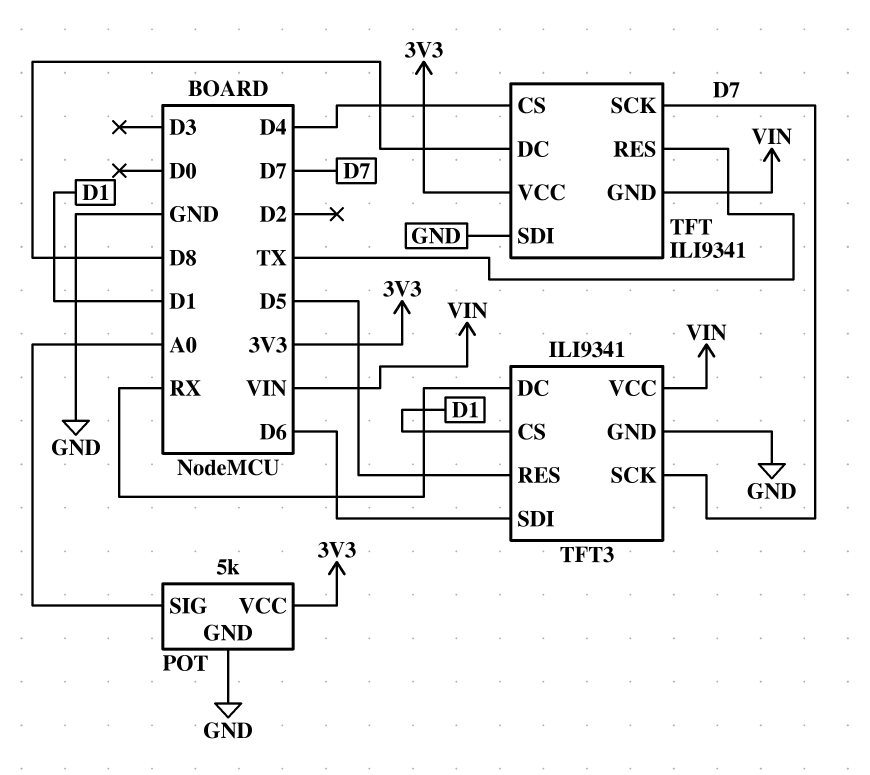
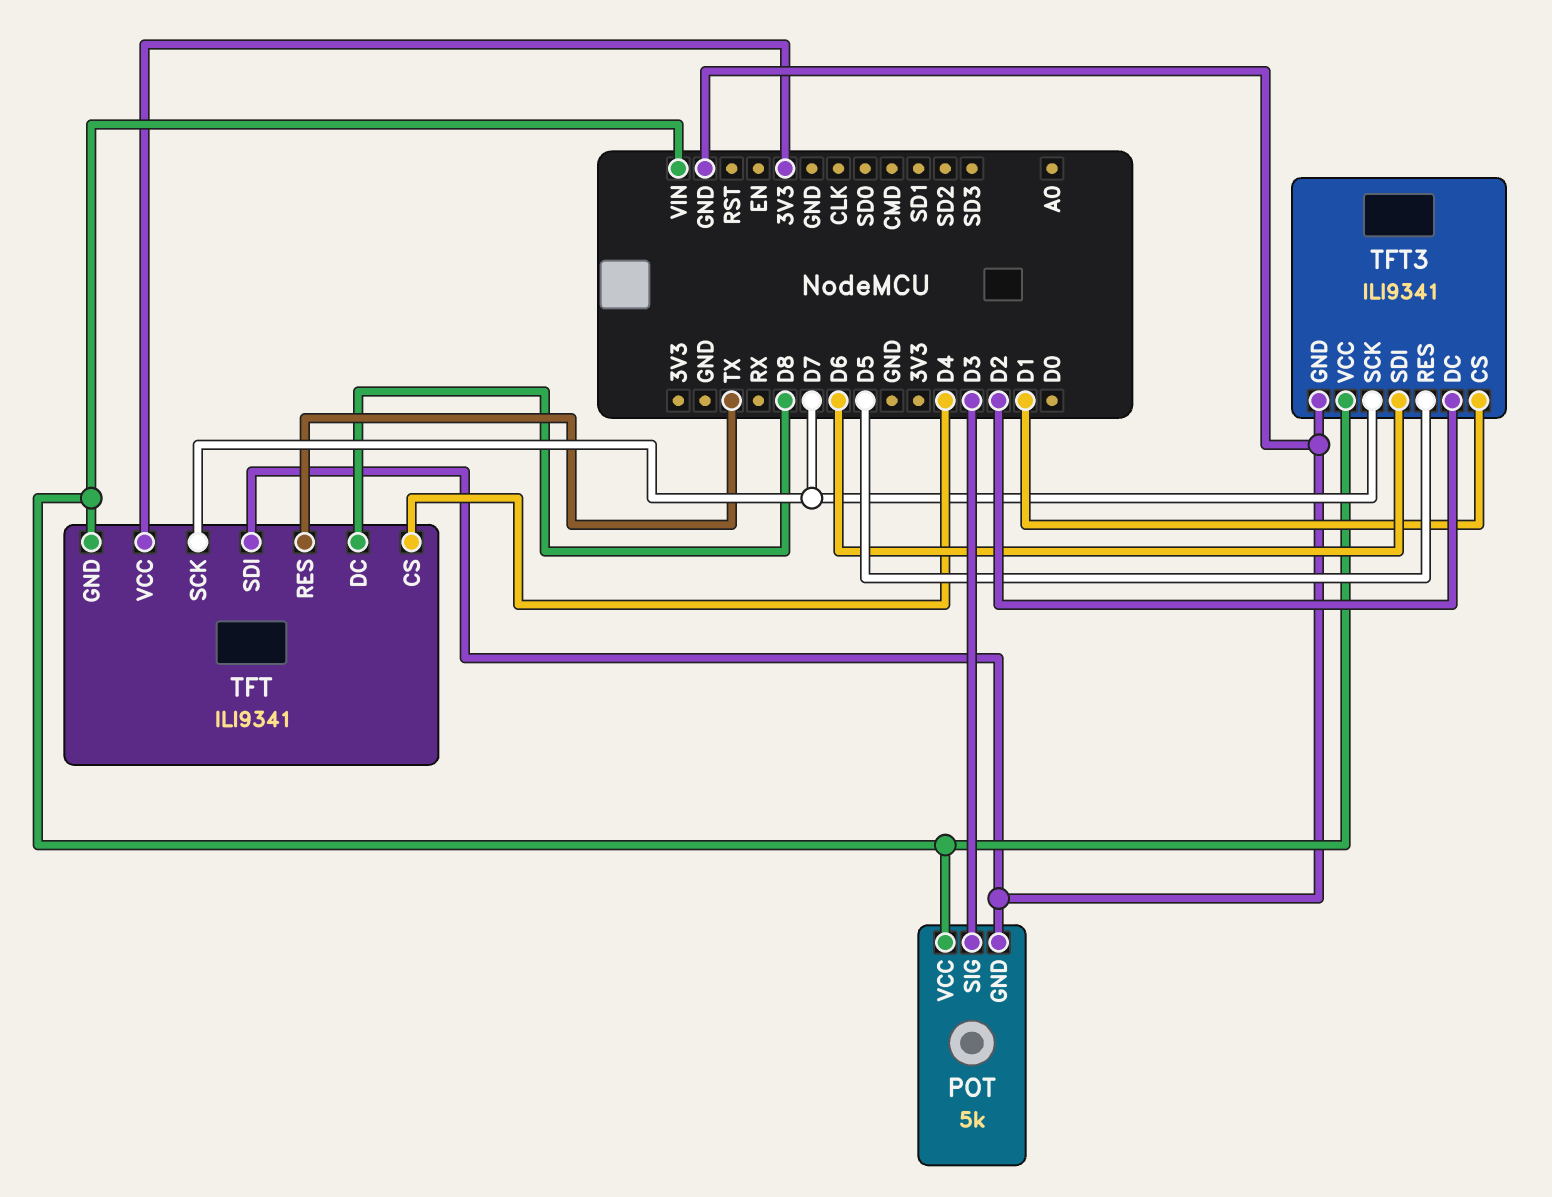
POT pin SIG: A0 -> D3
POT pin VCC: 3V3 -> VIN
TFT3 pin DC: RX -> D2

